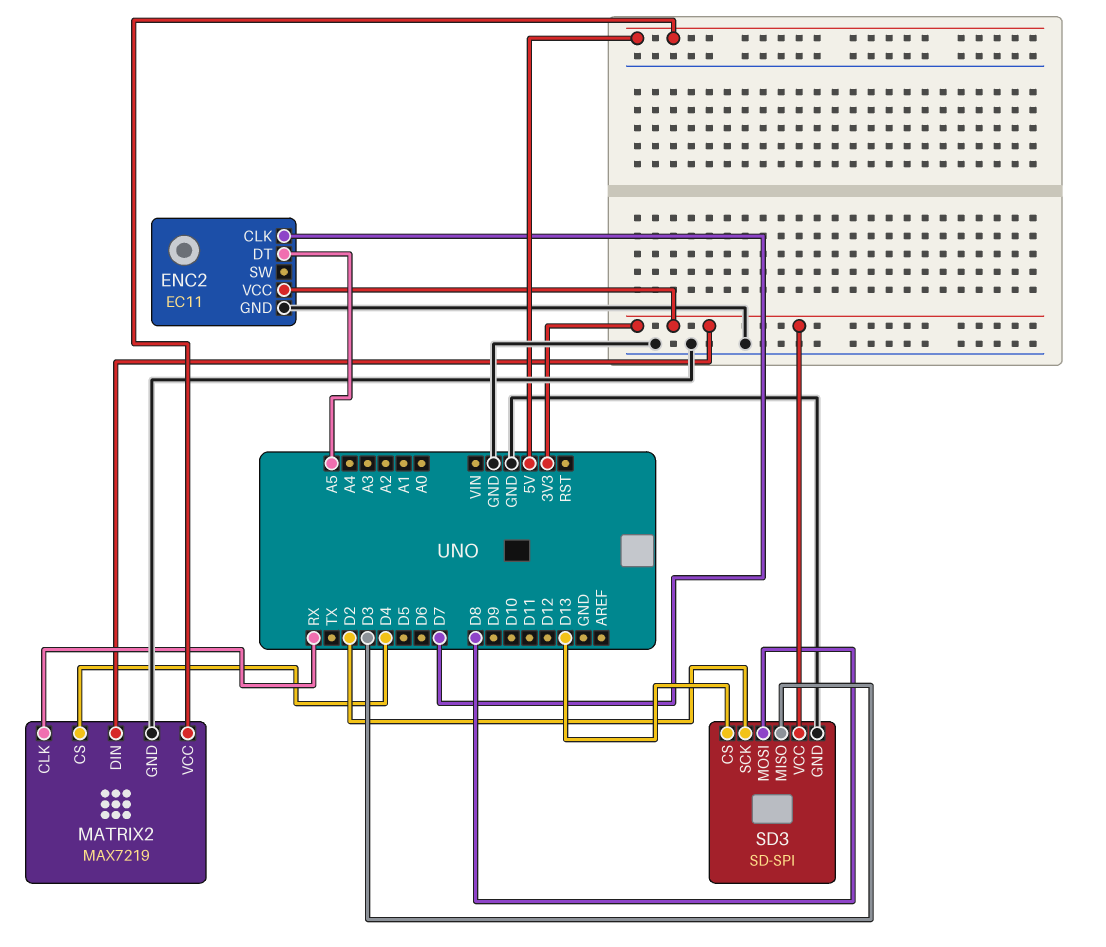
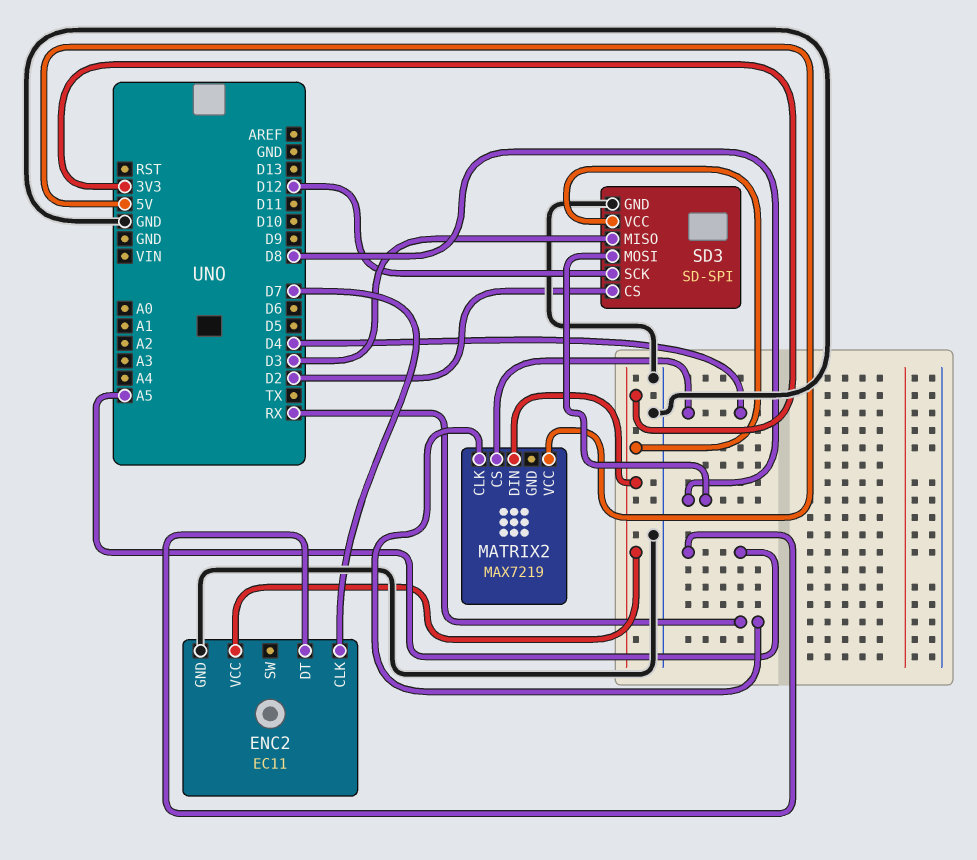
MATRIX2 pin GND: GND -> none
SD3 pin CS: D13 -> D2
SD3 pin SCK: D2 -> D12

